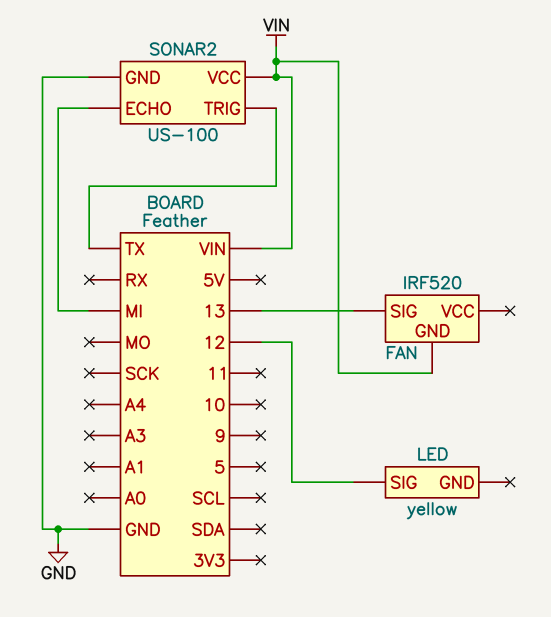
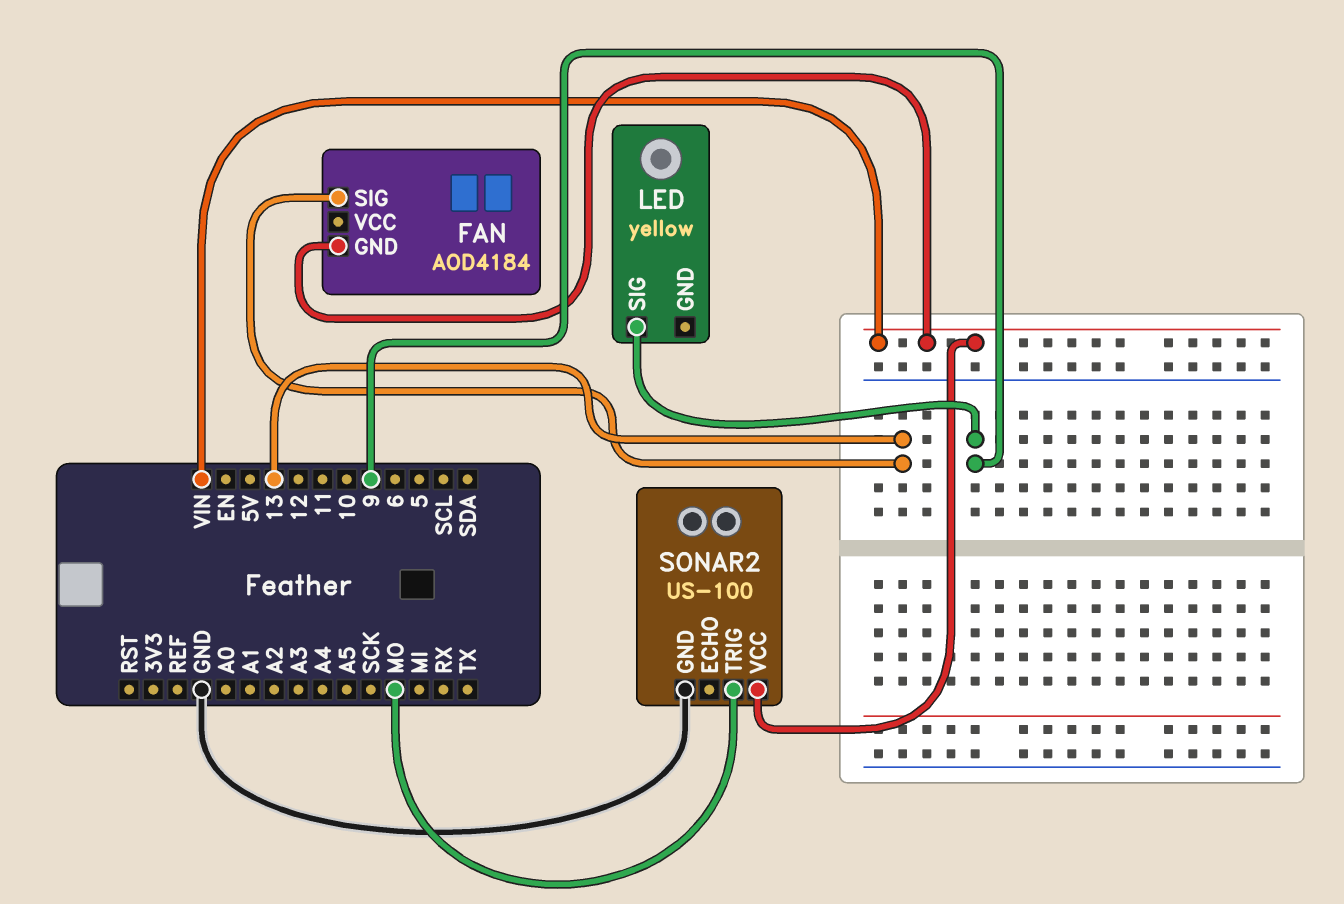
FAN: IRF520 -> AOD4184
LED pin SIG: 12 -> 9
SONAR2 pin ECHO: MI -> none
SONAR2 pin TRIG: TX -> MO

